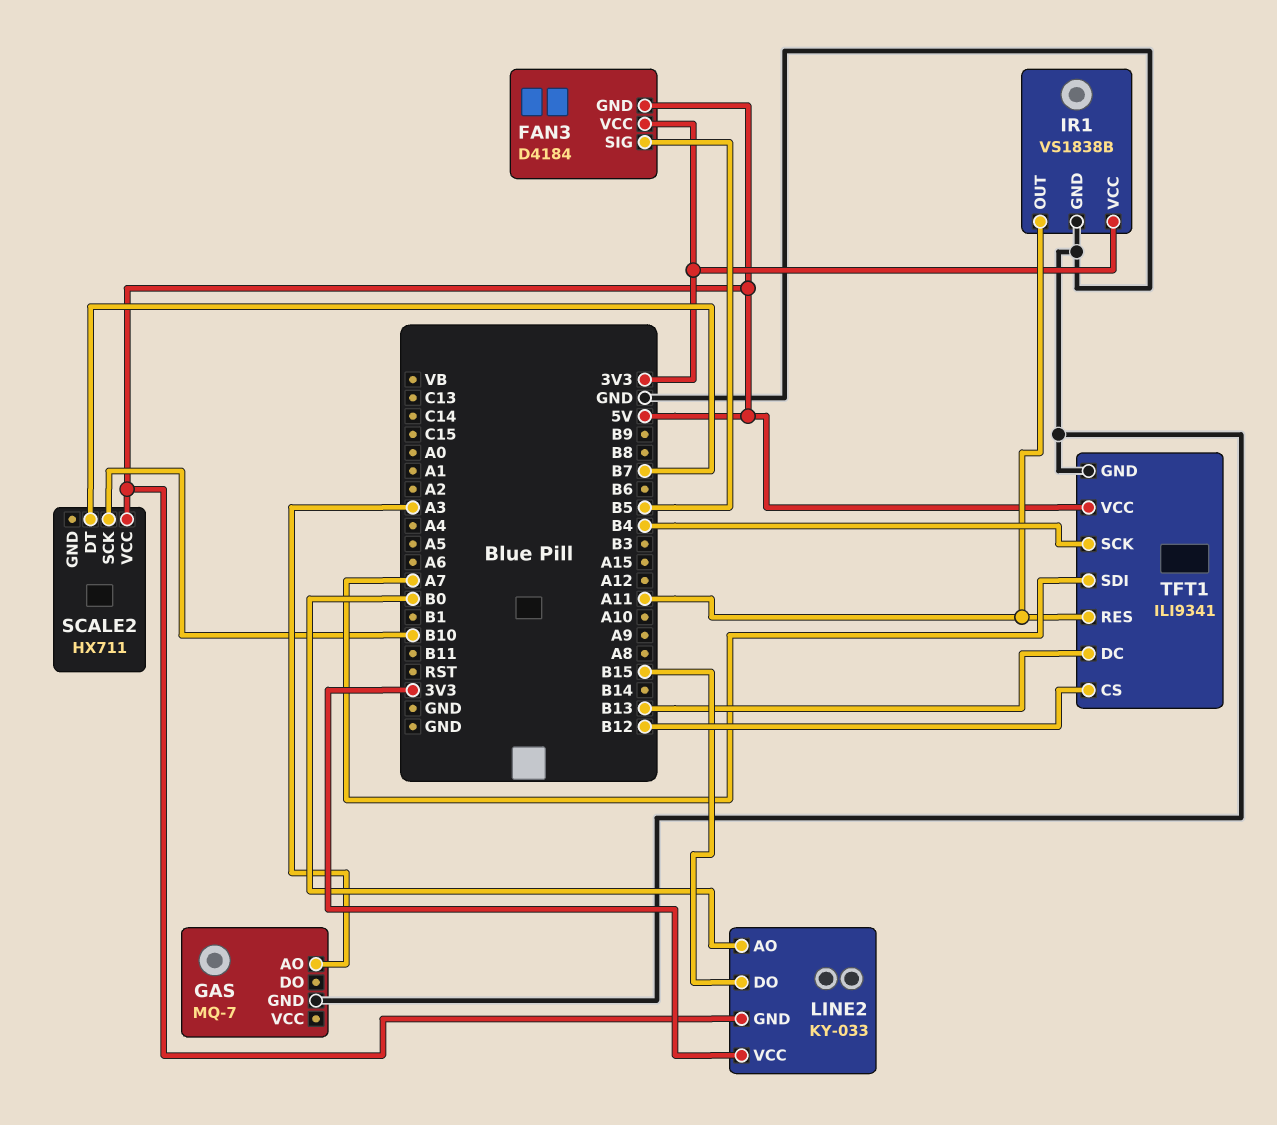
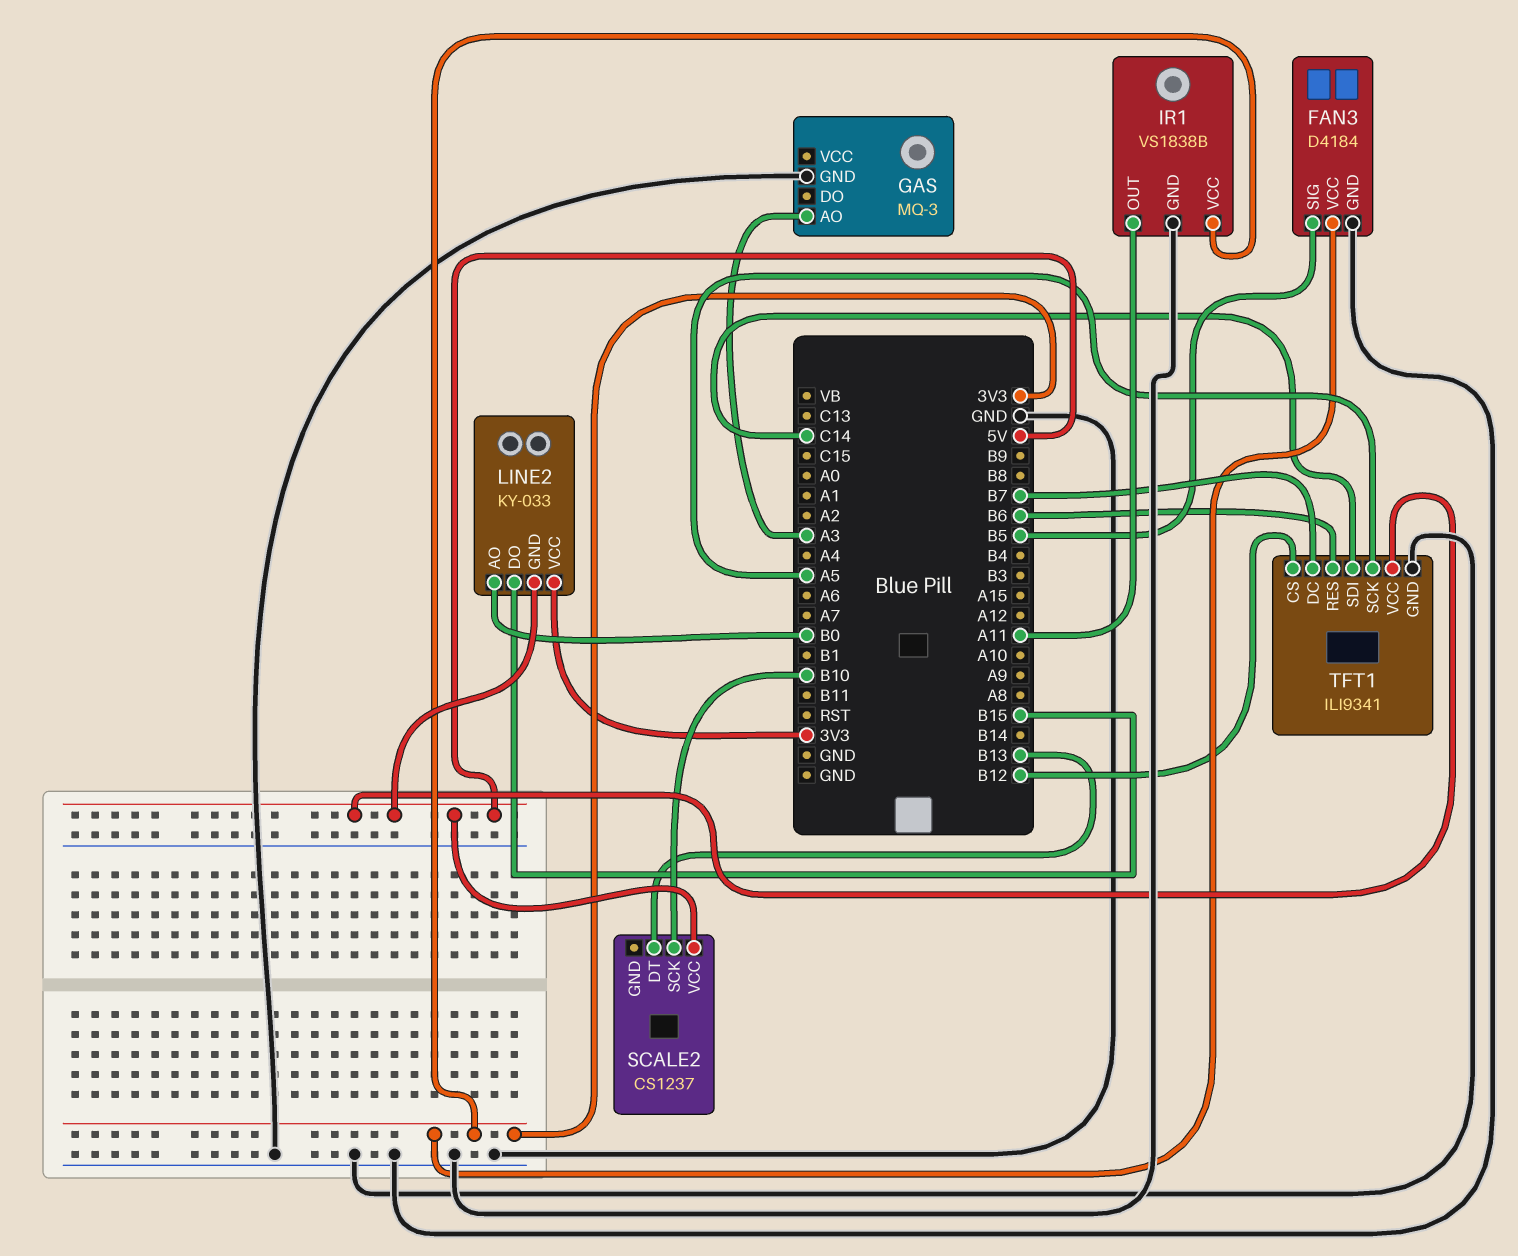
FAN3 pin GND: 5V -> GND
GAS: MQ-7 -> MQ-3
SCALE2: HX711 -> CS1237
SCALE2 pin DT: B7 -> B13
TFT1 pin DC: B13 -> B7
TFT1 pin RES: A11 -> B6
TFT1 pin SCK: B4 -> A5
TFT1 pin SDI: A7 -> C14

